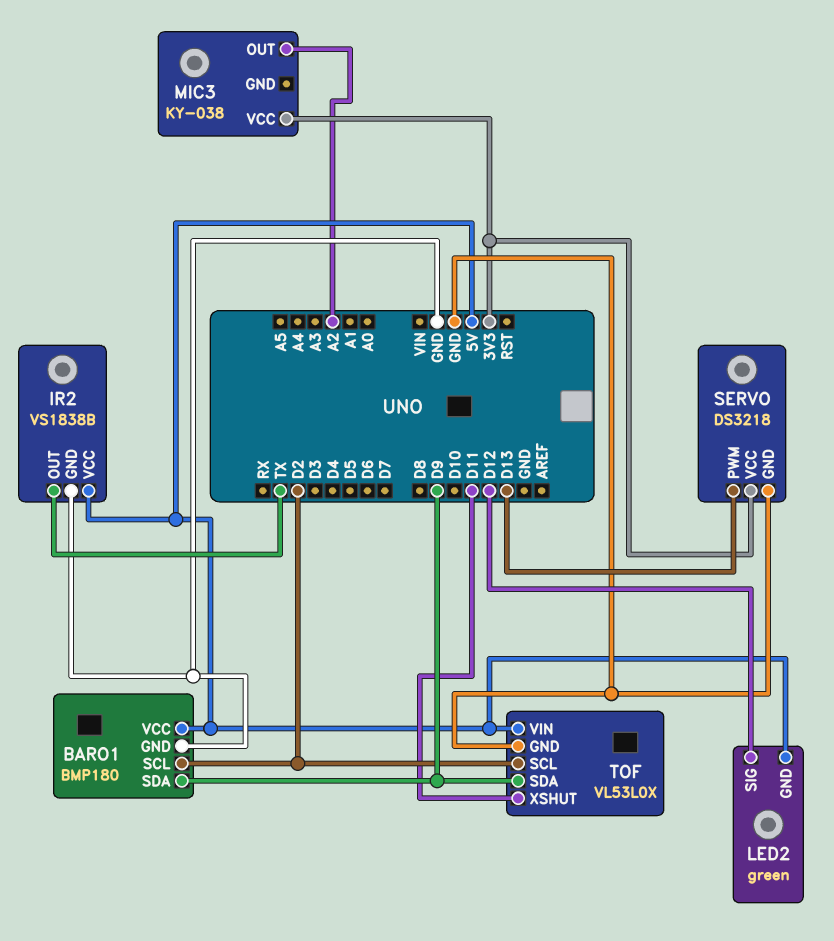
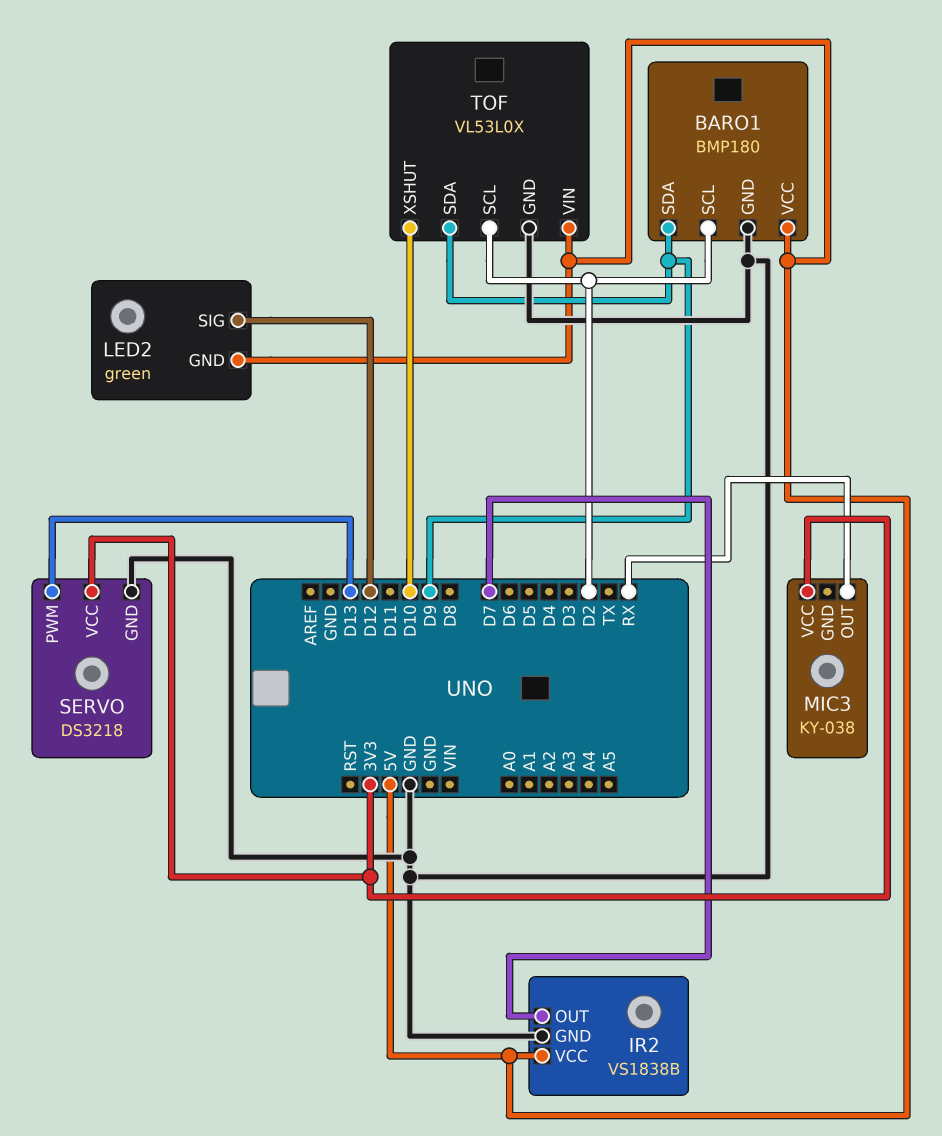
IR2 pin OUT: TX -> D7
MIC3 pin OUT: A2 -> RX
TOF pin XSHUT: D11 -> D10

